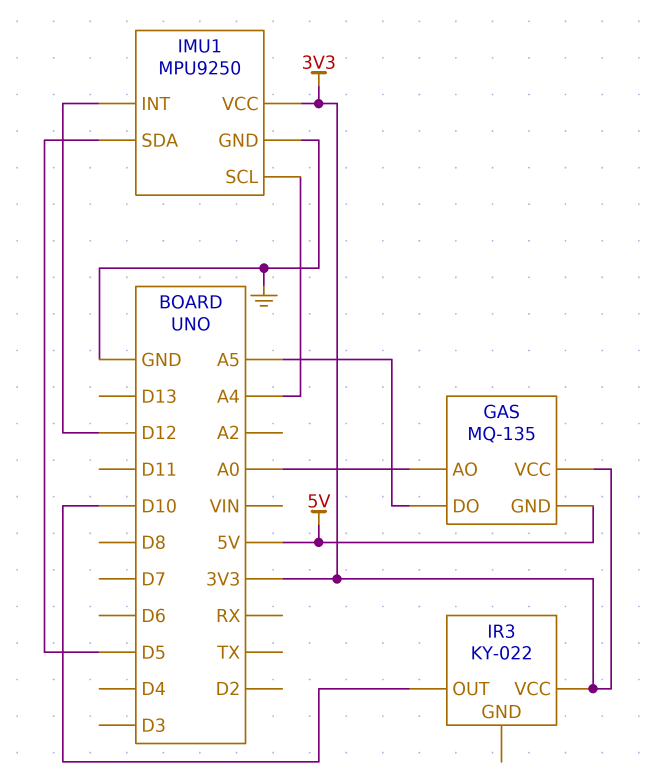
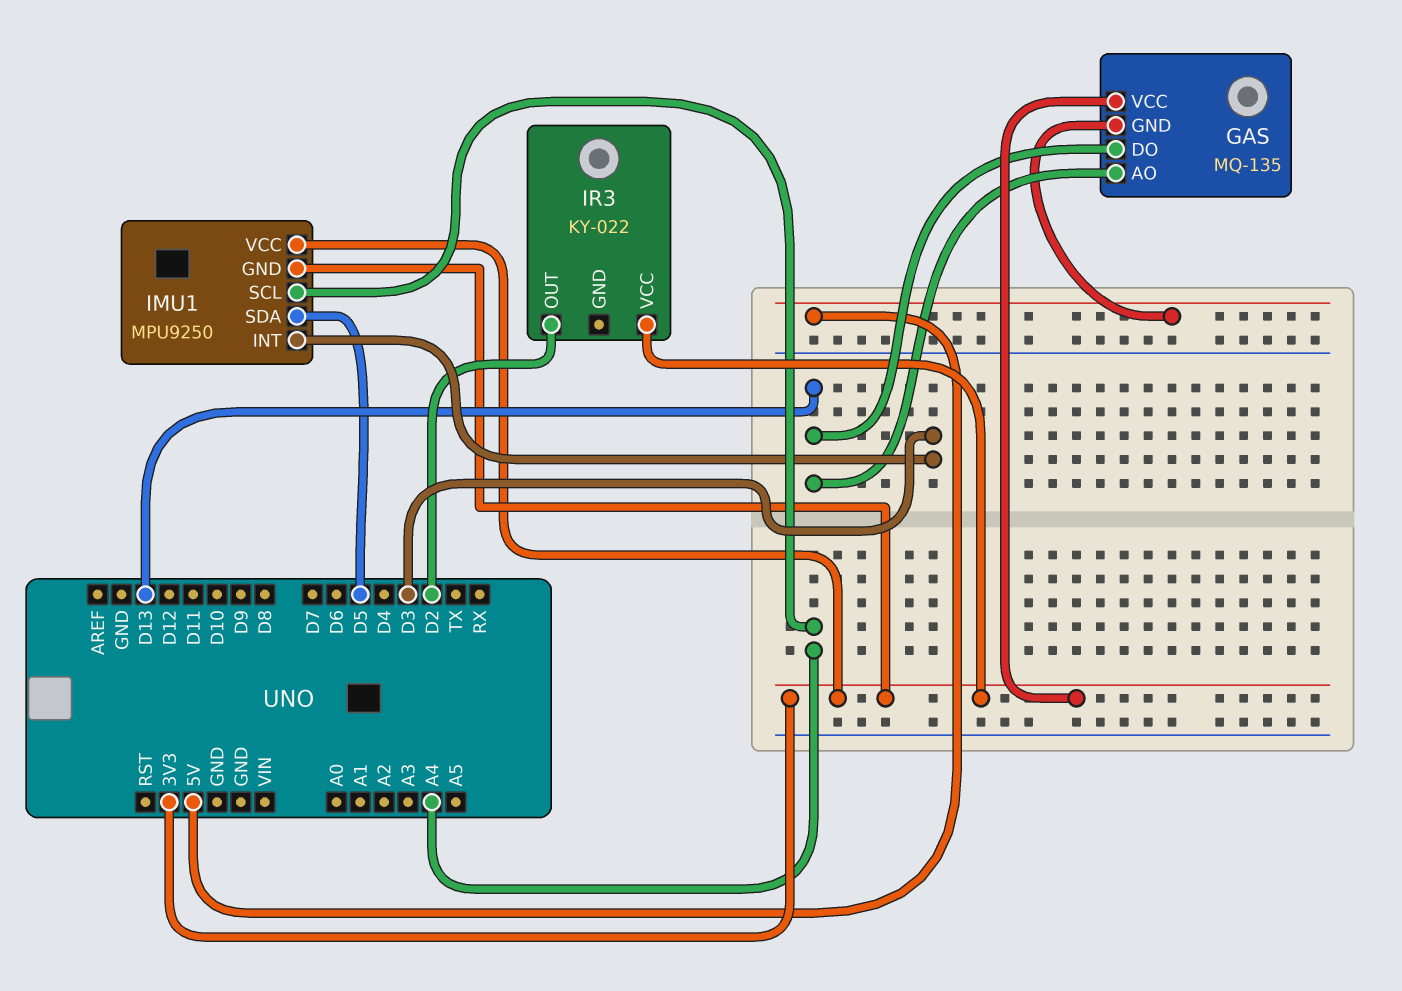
GAS pin AO: A0 -> D13
GAS pin DO: A5 -> D13
IMU1 pin GND: GND -> 3V3
IMU1 pin INT: D12 -> D3
IR3 pin OUT: D10 -> D2

